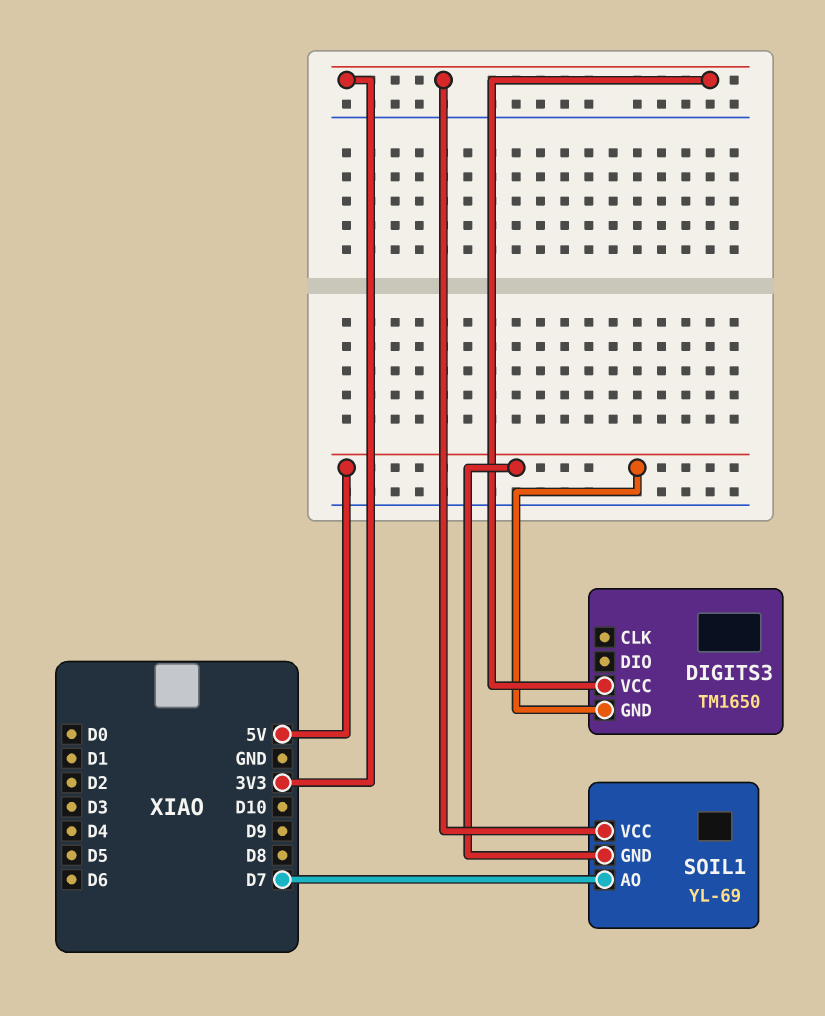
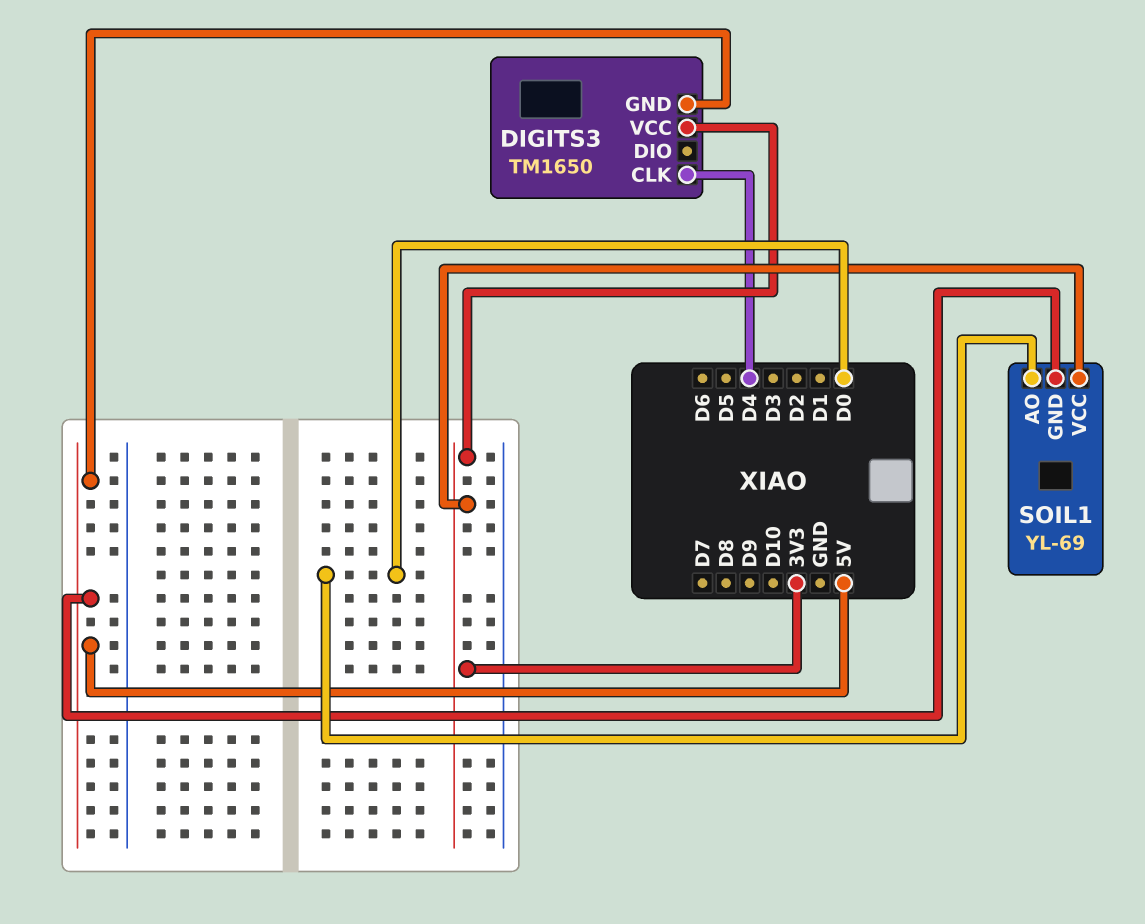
DIGITS3 pin CLK: none -> D4
SOIL1 pin AO: D7 -> D0

